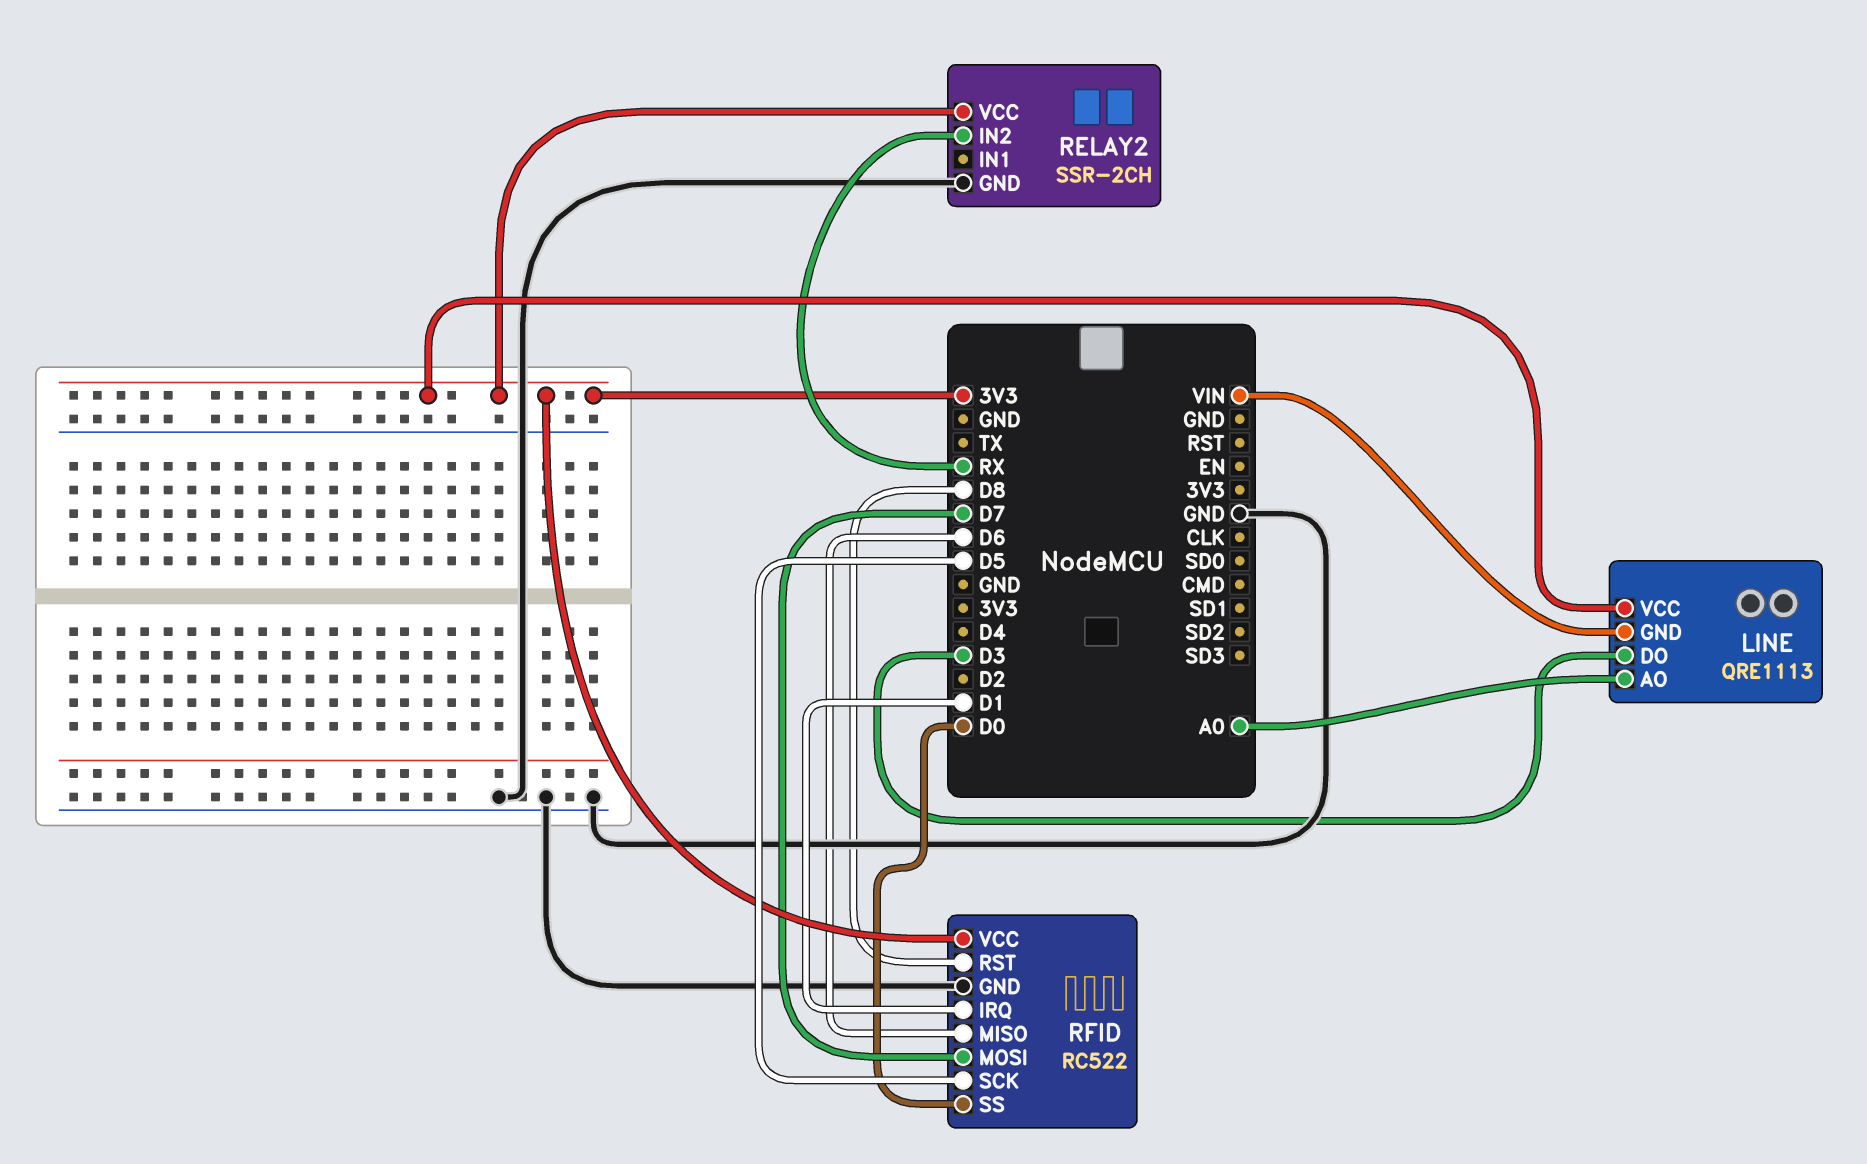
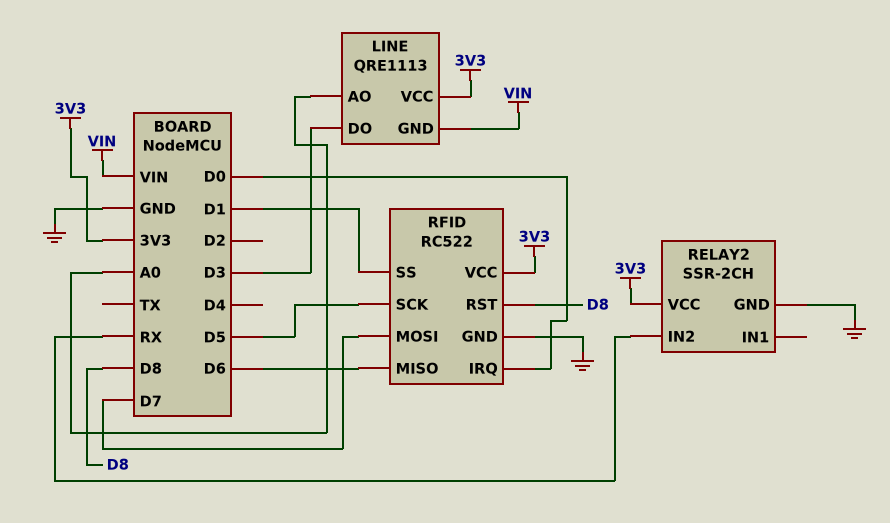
RFID pin IRQ: D1 -> D0
RFID pin SS: D0 -> D1

